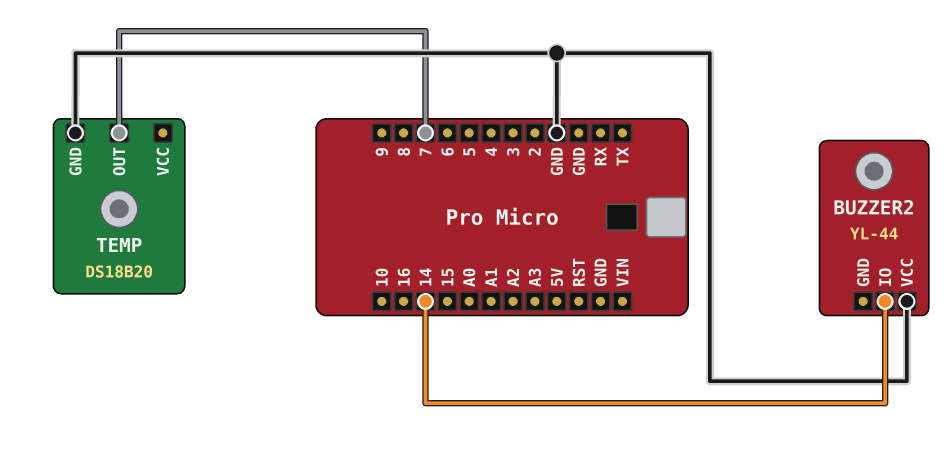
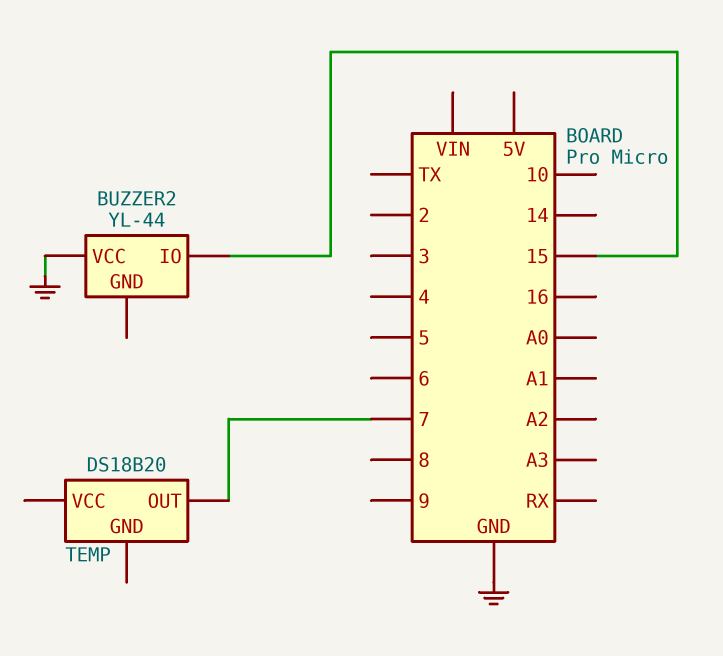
BUZZER2 pin IO: 14 -> 15
TEMP pin GND: GND -> none

